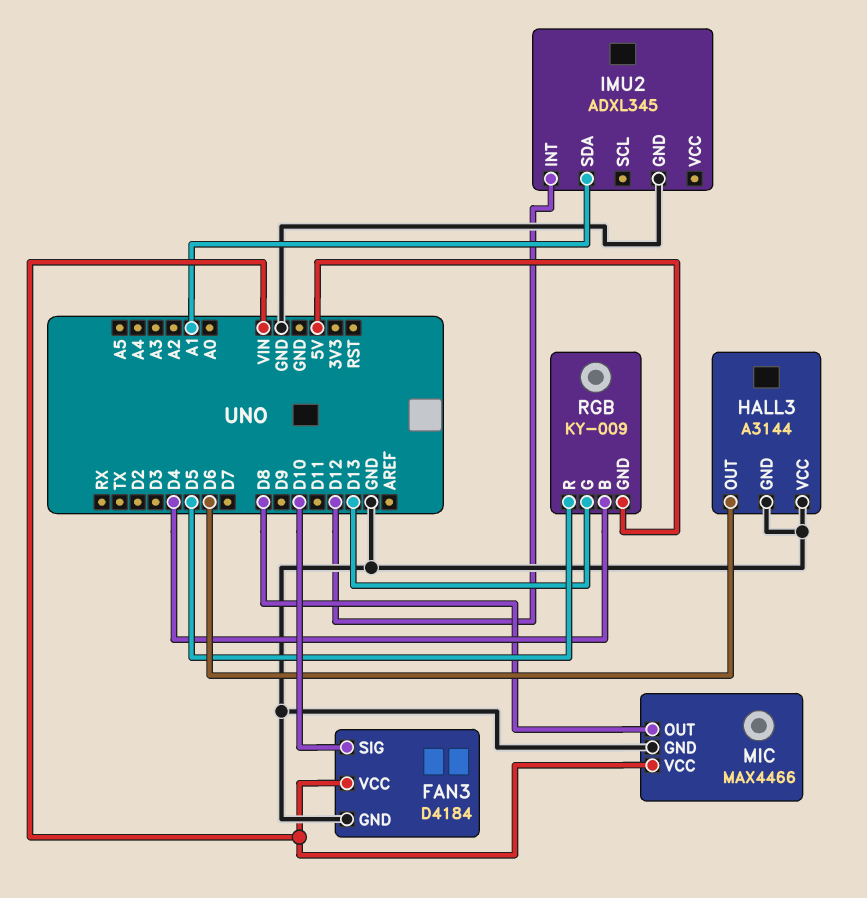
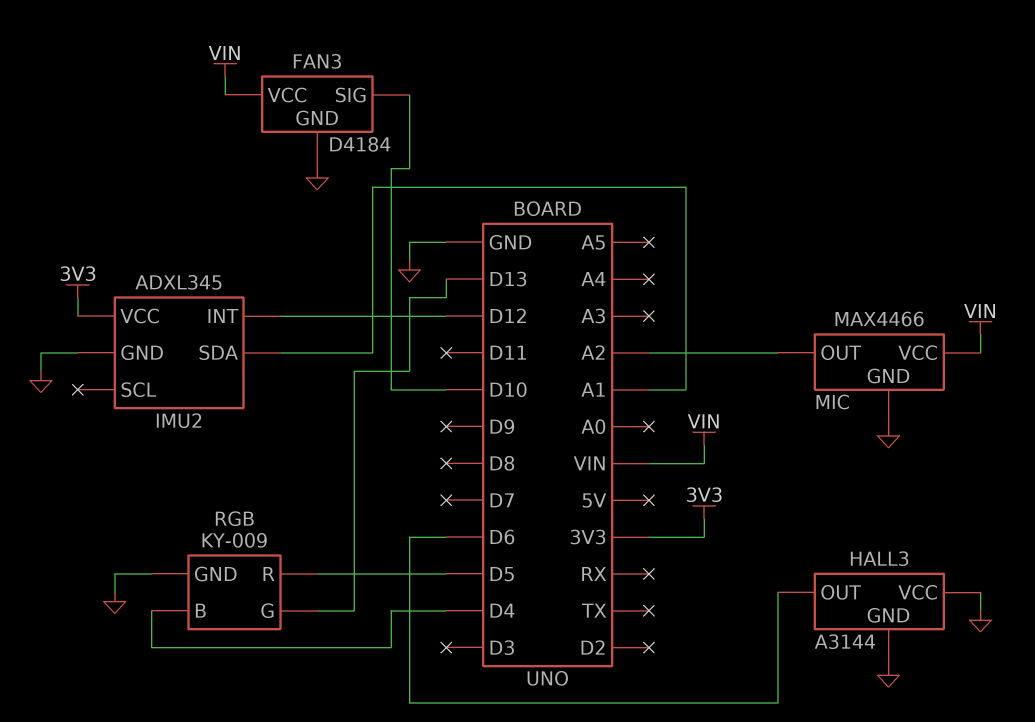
IMU2 pin VCC: none -> 3V3
MIC pin OUT: D8 -> A2
RGB pin GND: 5V -> GND

